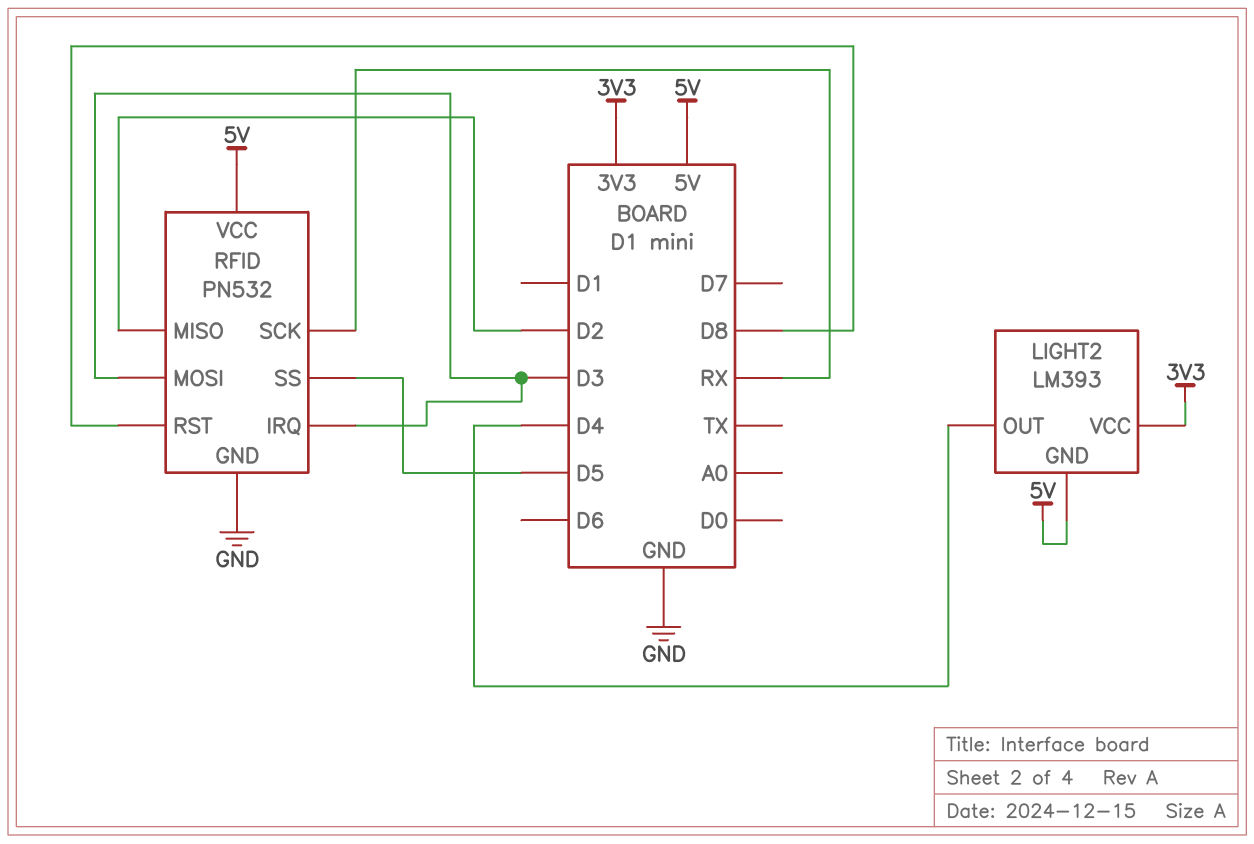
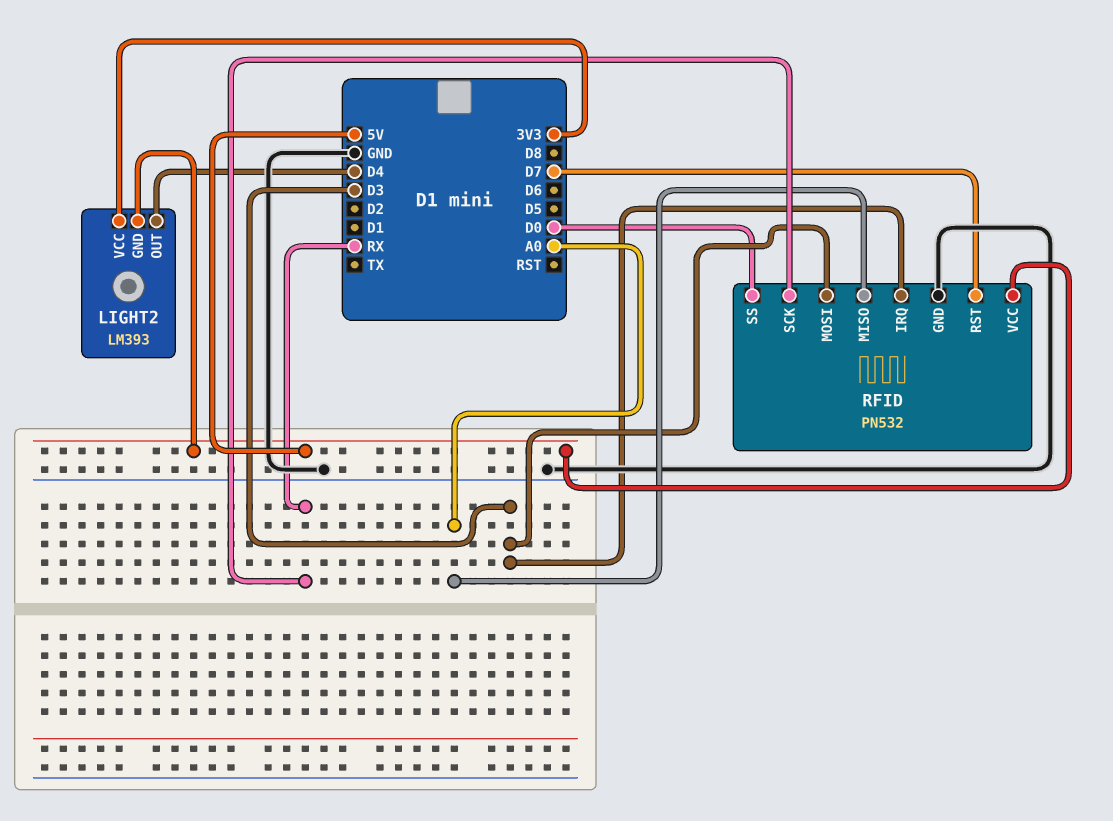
RFID pin MISO: D2 -> A0
RFID pin RST: D8 -> D7
RFID pin SS: D5 -> D0

